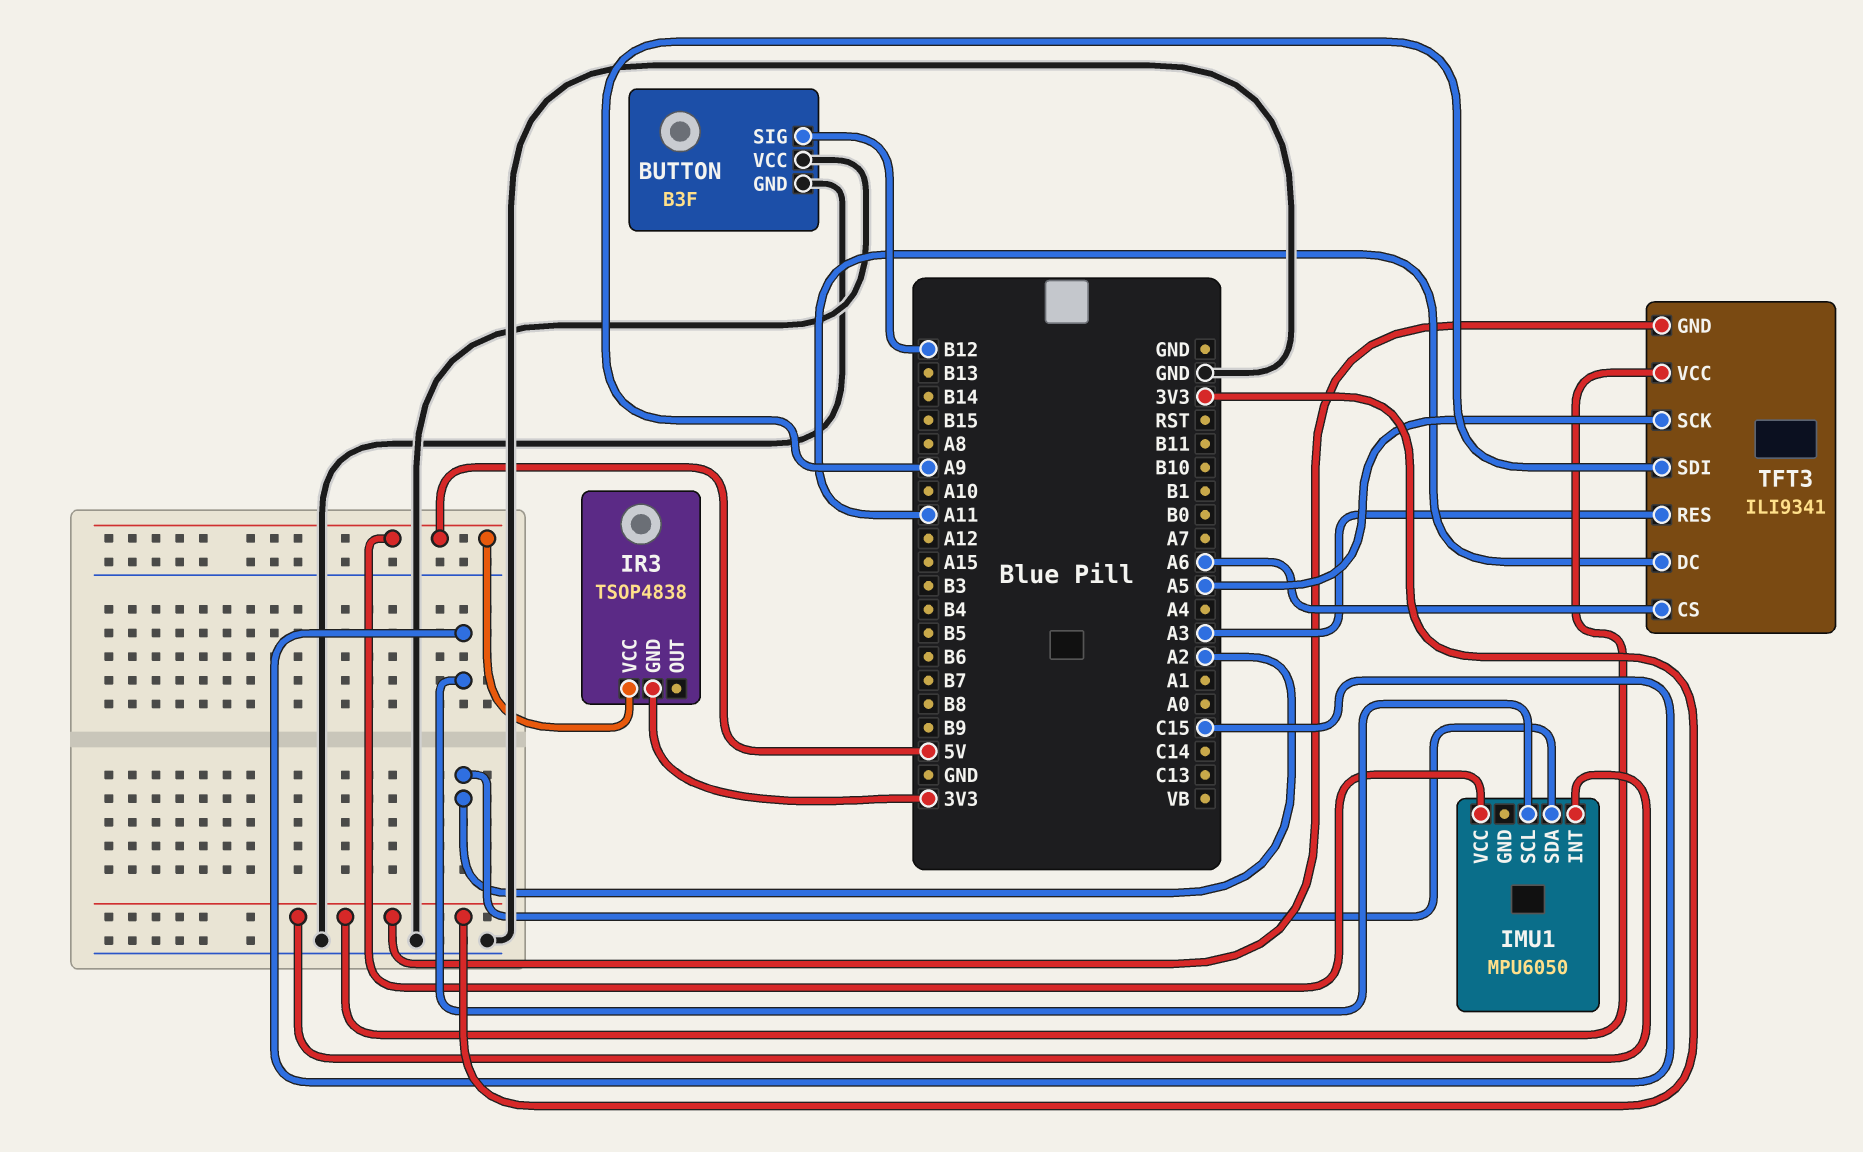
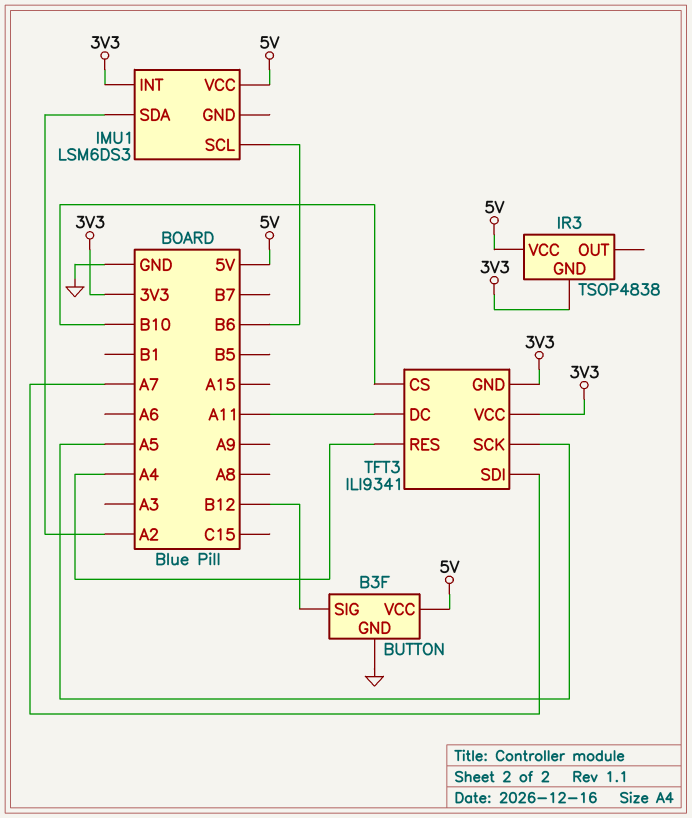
BUTTON pin VCC: GND -> 5V
IMU1: MPU6050 -> LSM6DS3
IMU1 pin SCL: C15 -> B6
TFT3 pin CS: A6 -> B10
TFT3 pin RES: A3 -> A4
TFT3 pin SDI: A9 -> A7

